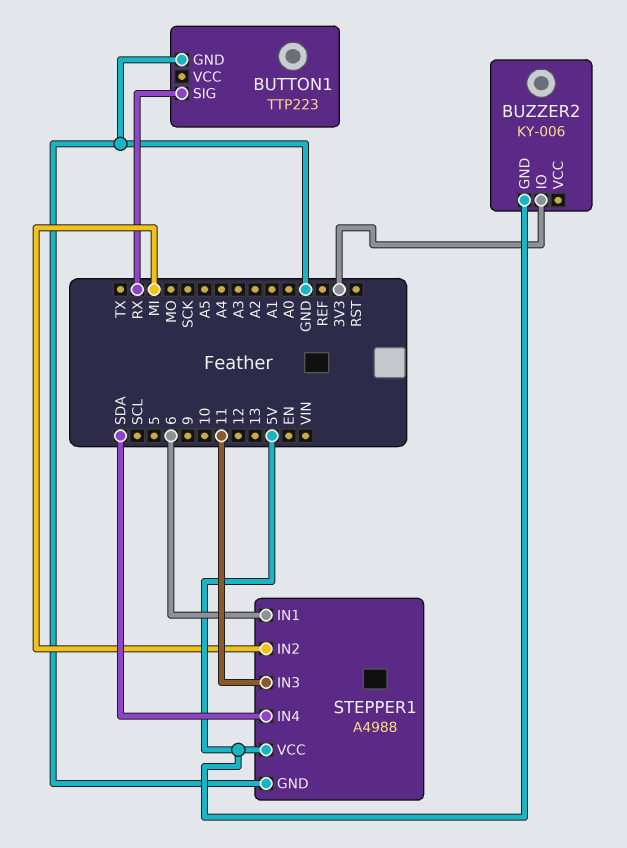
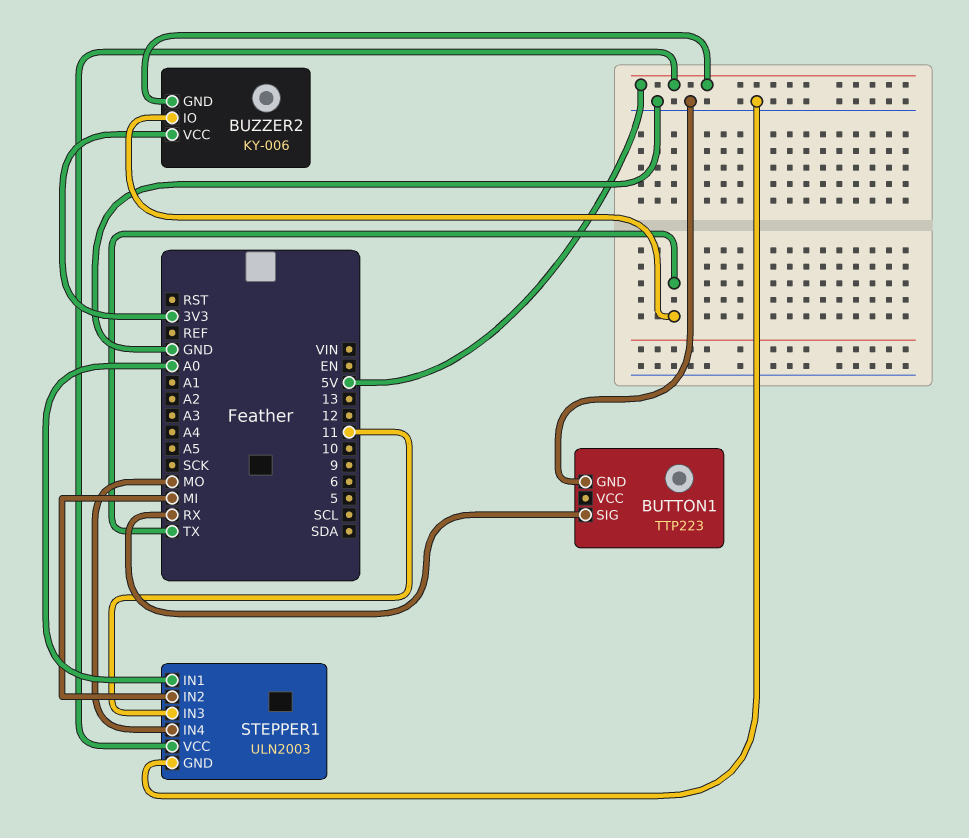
BUZZER2 pin IO: 3V3 -> TX
BUZZER2 pin VCC: none -> 3V3
STEPPER1: A4988 -> ULN2003
STEPPER1 pin IN1: 6 -> A0
STEPPER1 pin IN4: SDA -> MO

